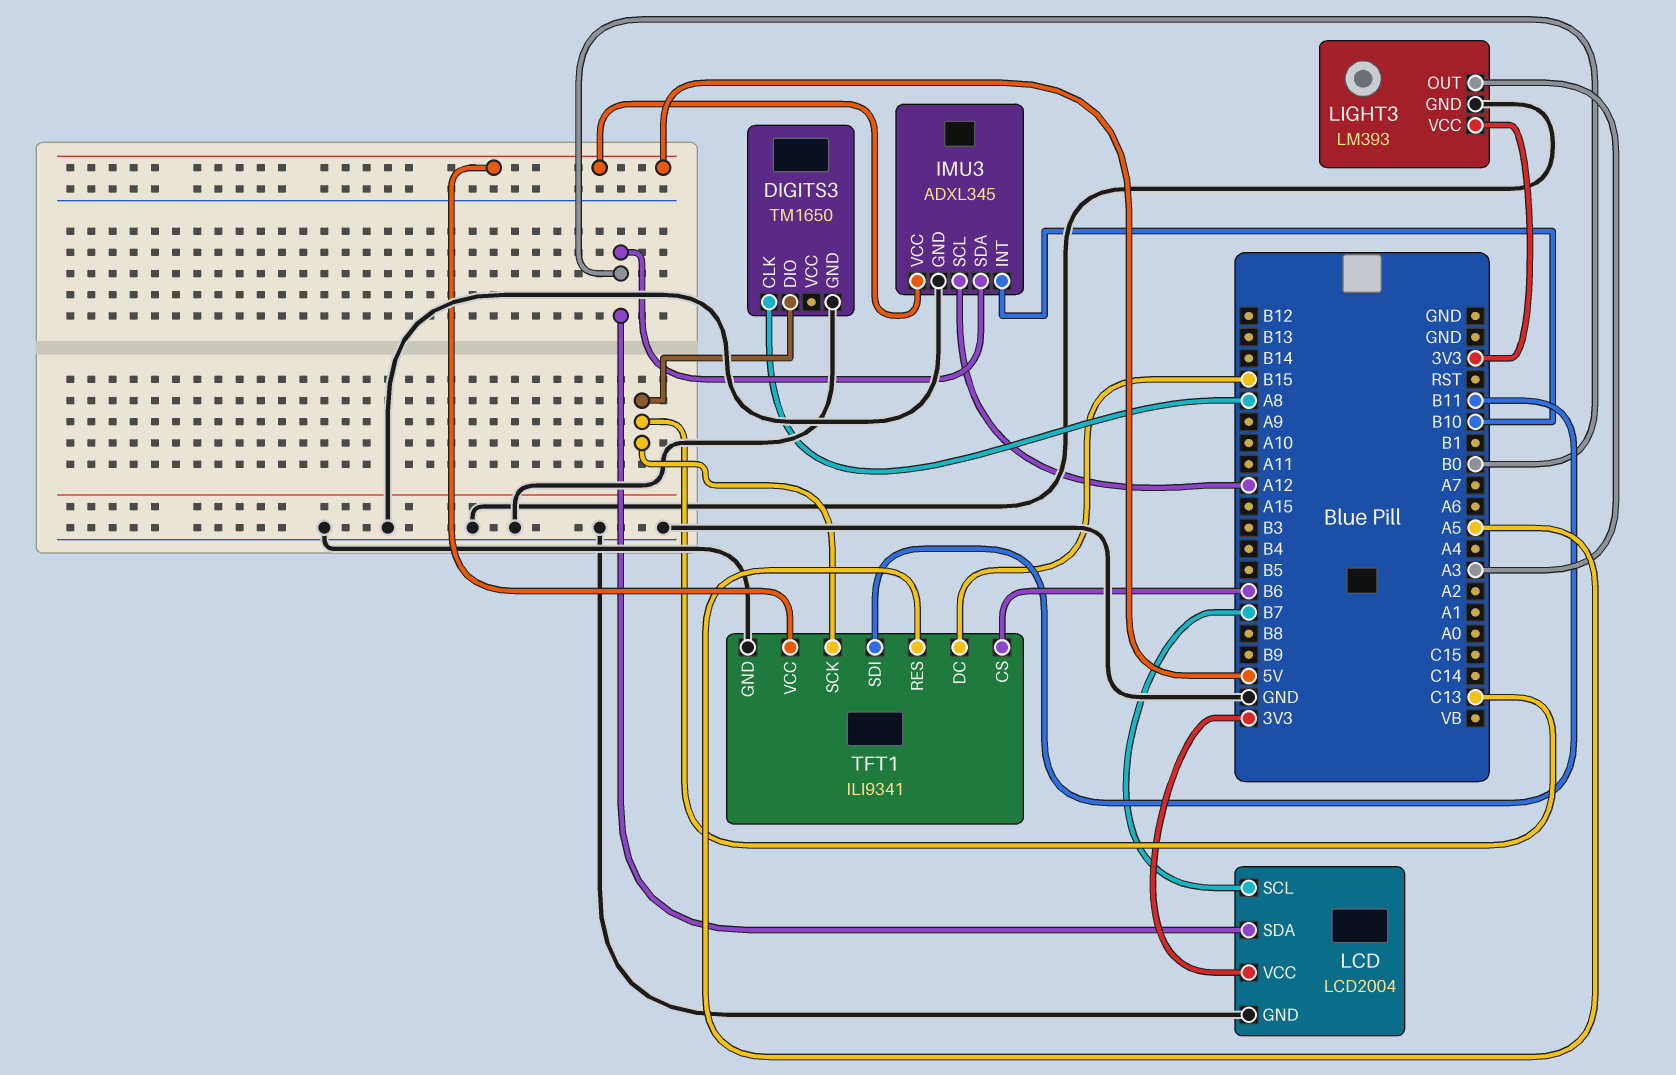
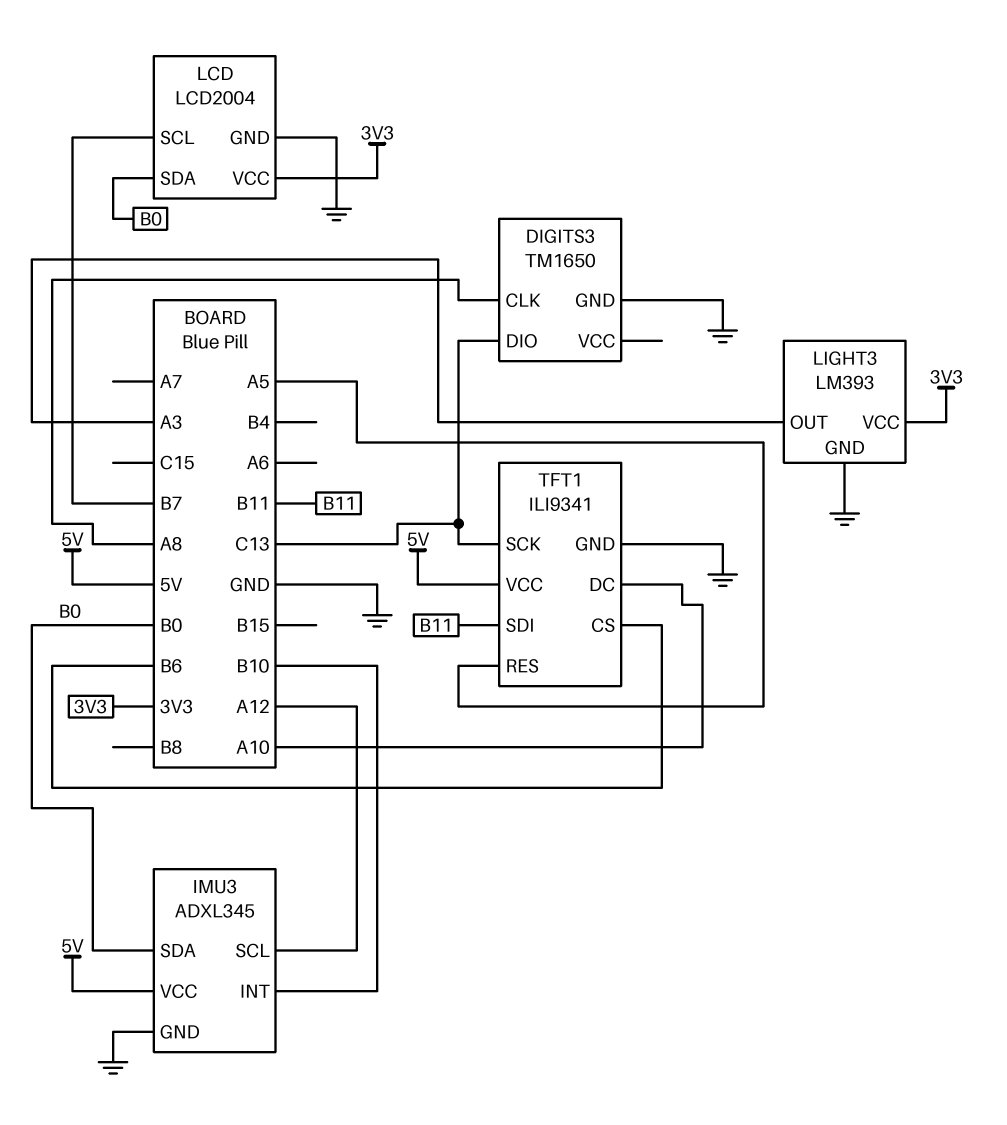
TFT1 pin DC: B15 -> A10

